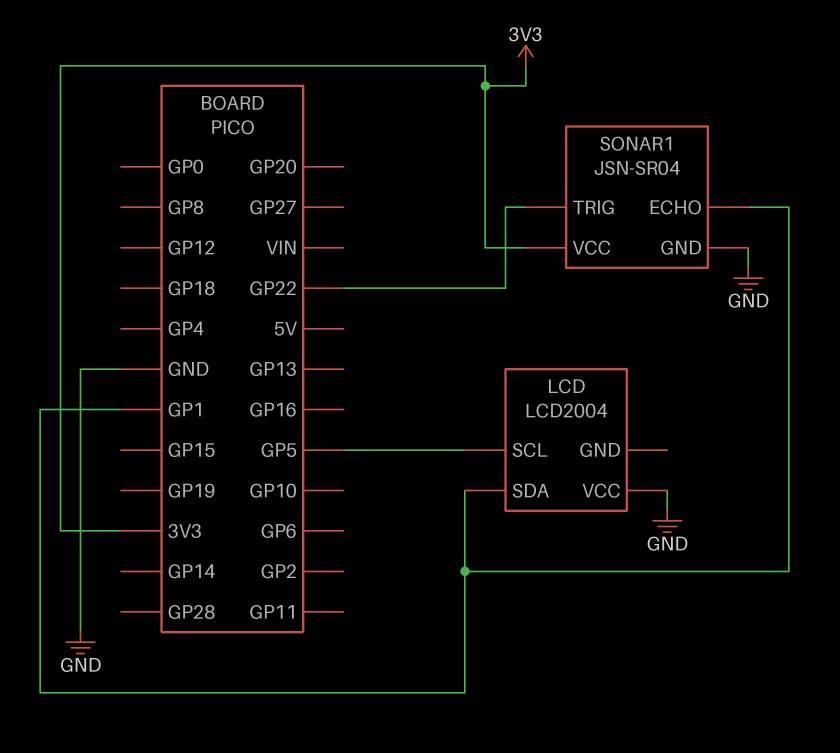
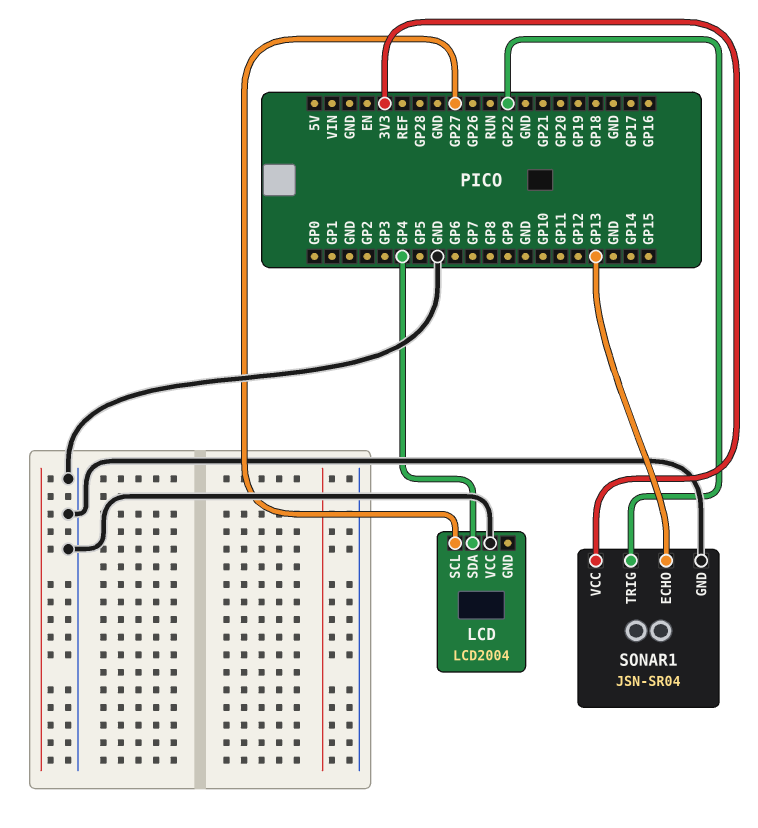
LCD pin SCL: GP5 -> GP27
LCD pin SDA: GP1 -> GP4
SONAR1 pin ECHO: GP1 -> GP13

